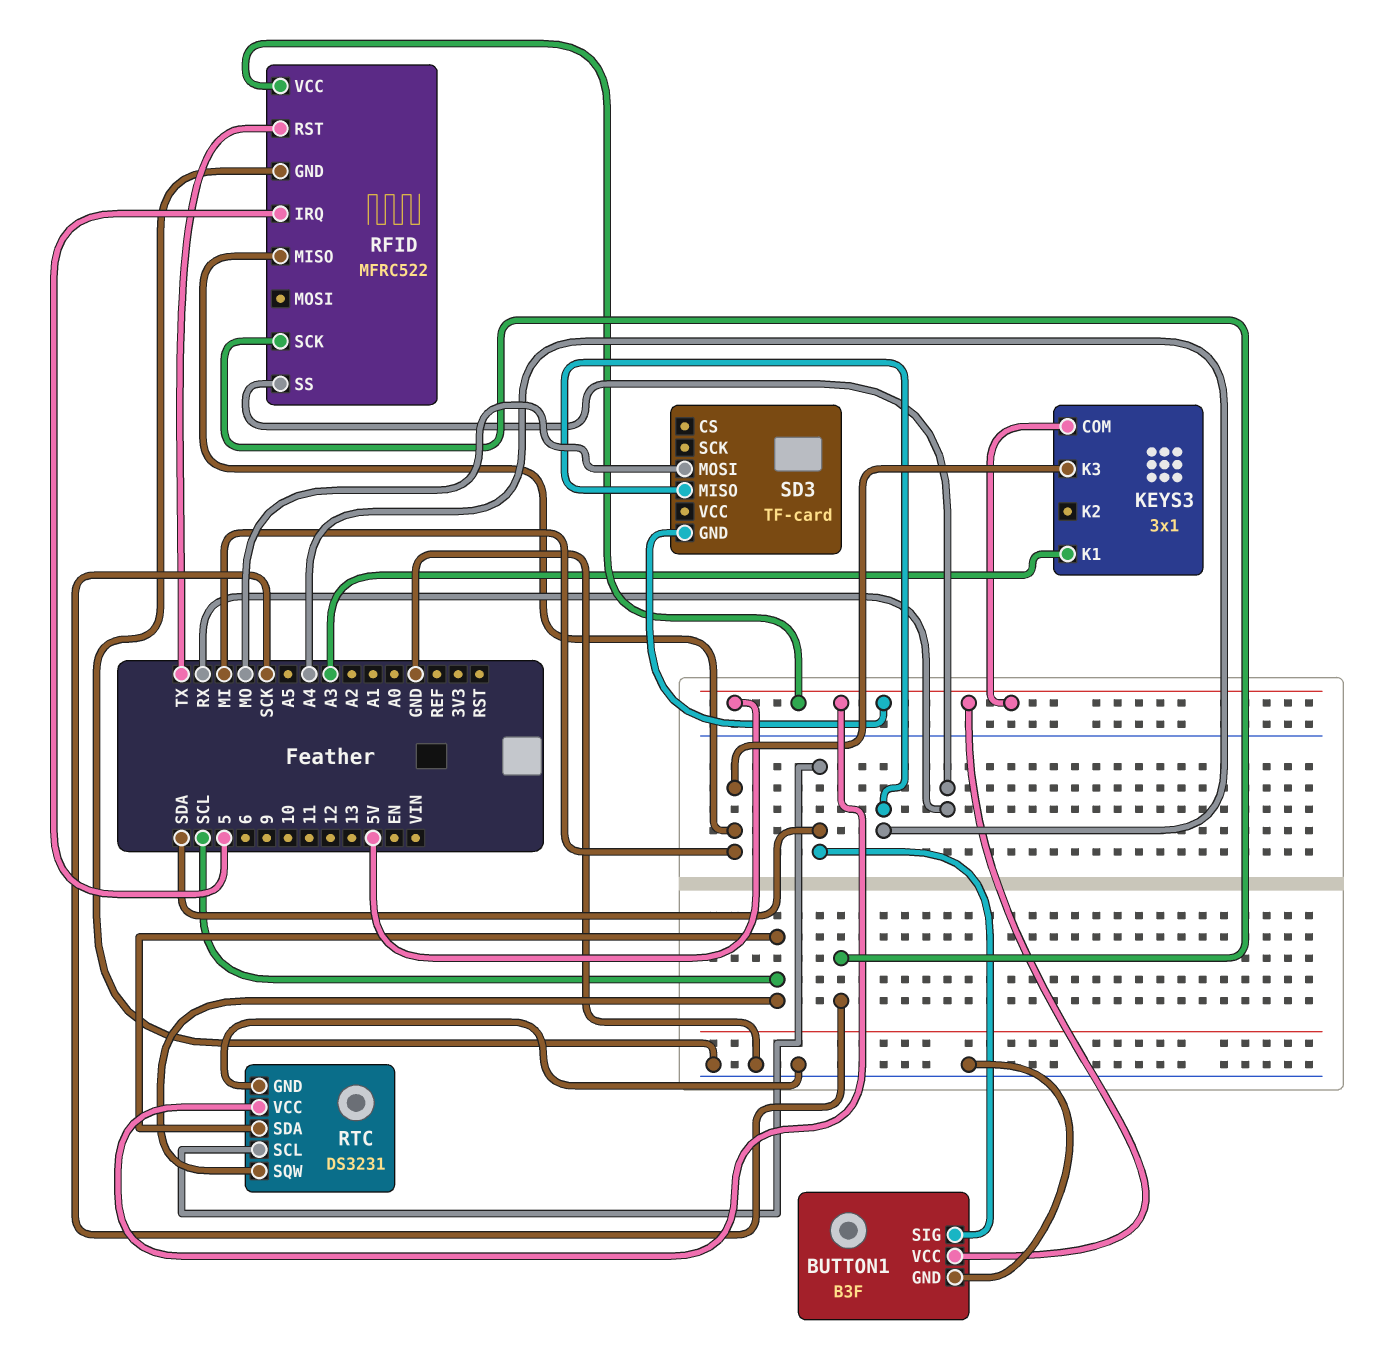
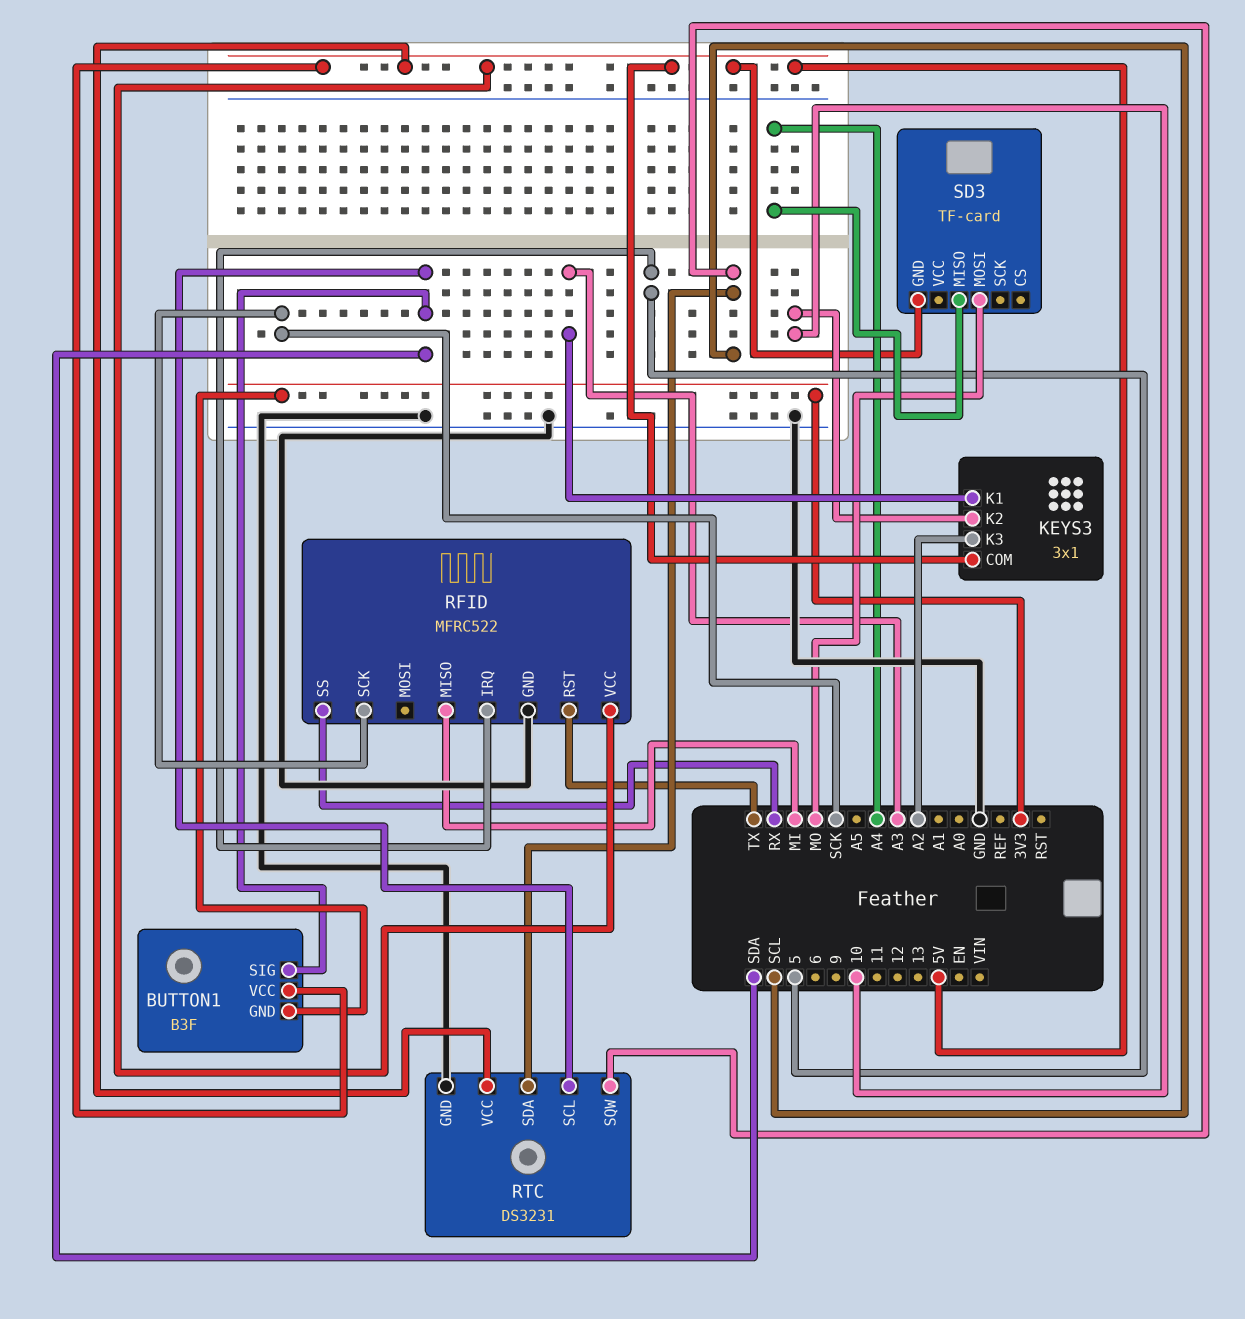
BUTTON1 pin GND: GND -> 3V3
KEYS3 pin K2: none -> 10
KEYS3 pin K3: MI -> A2

